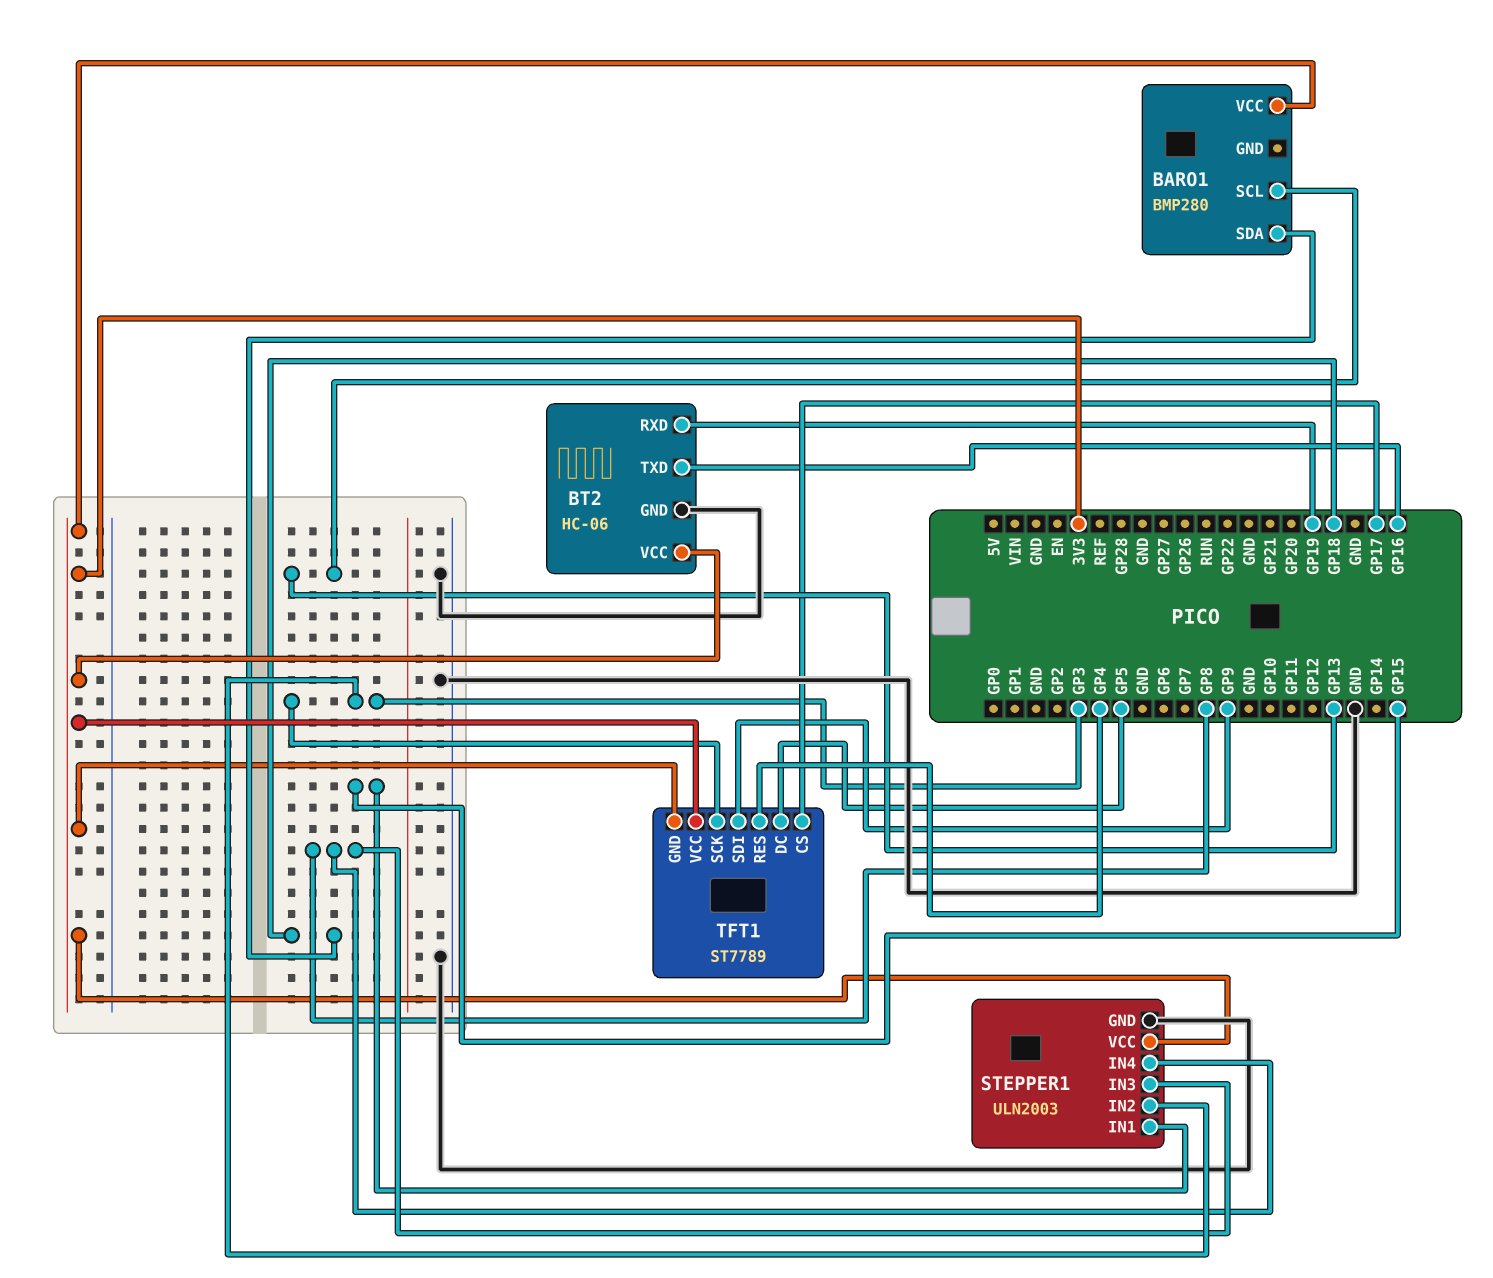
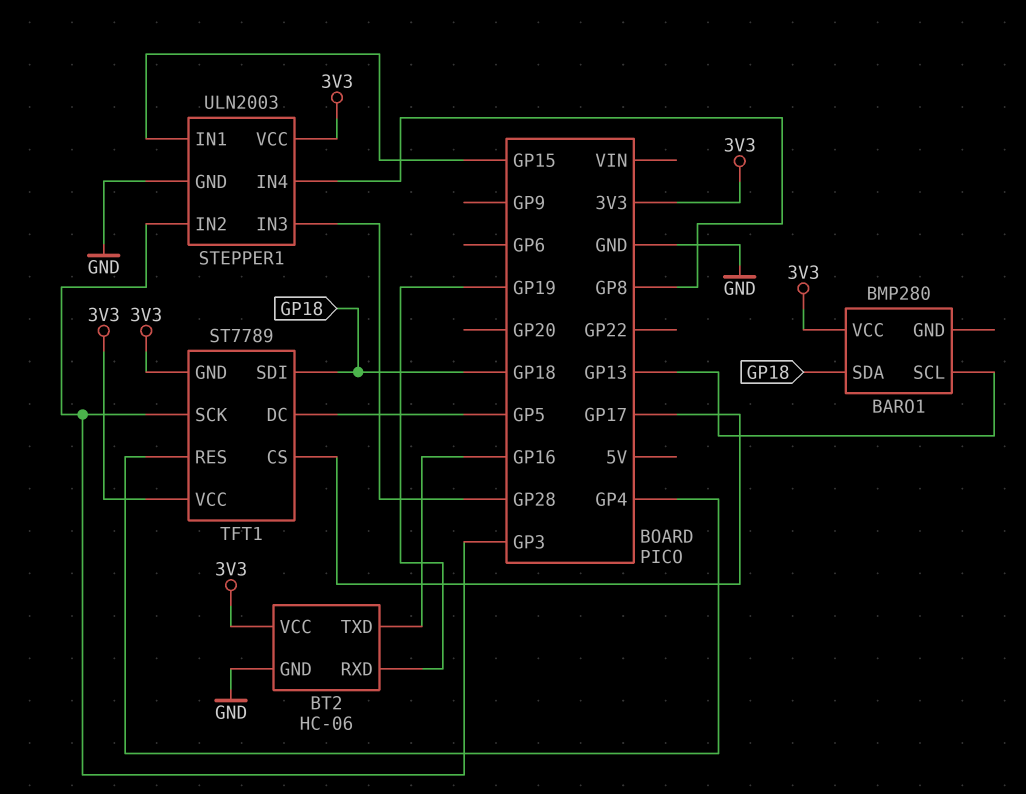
STEPPER1 pin IN3: GP8 -> GP28
TFT1 pin SDI: GP9 -> GP18

